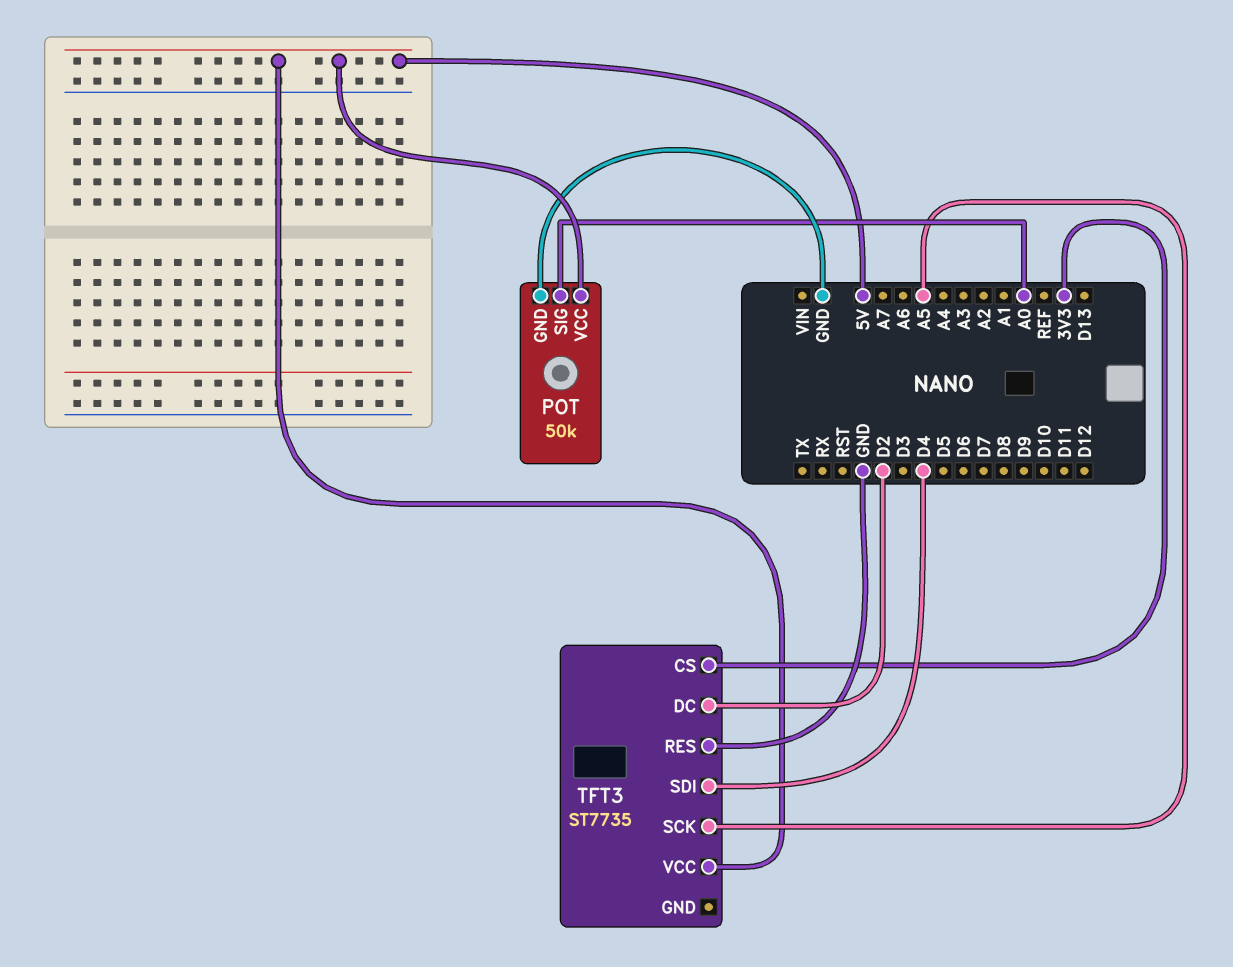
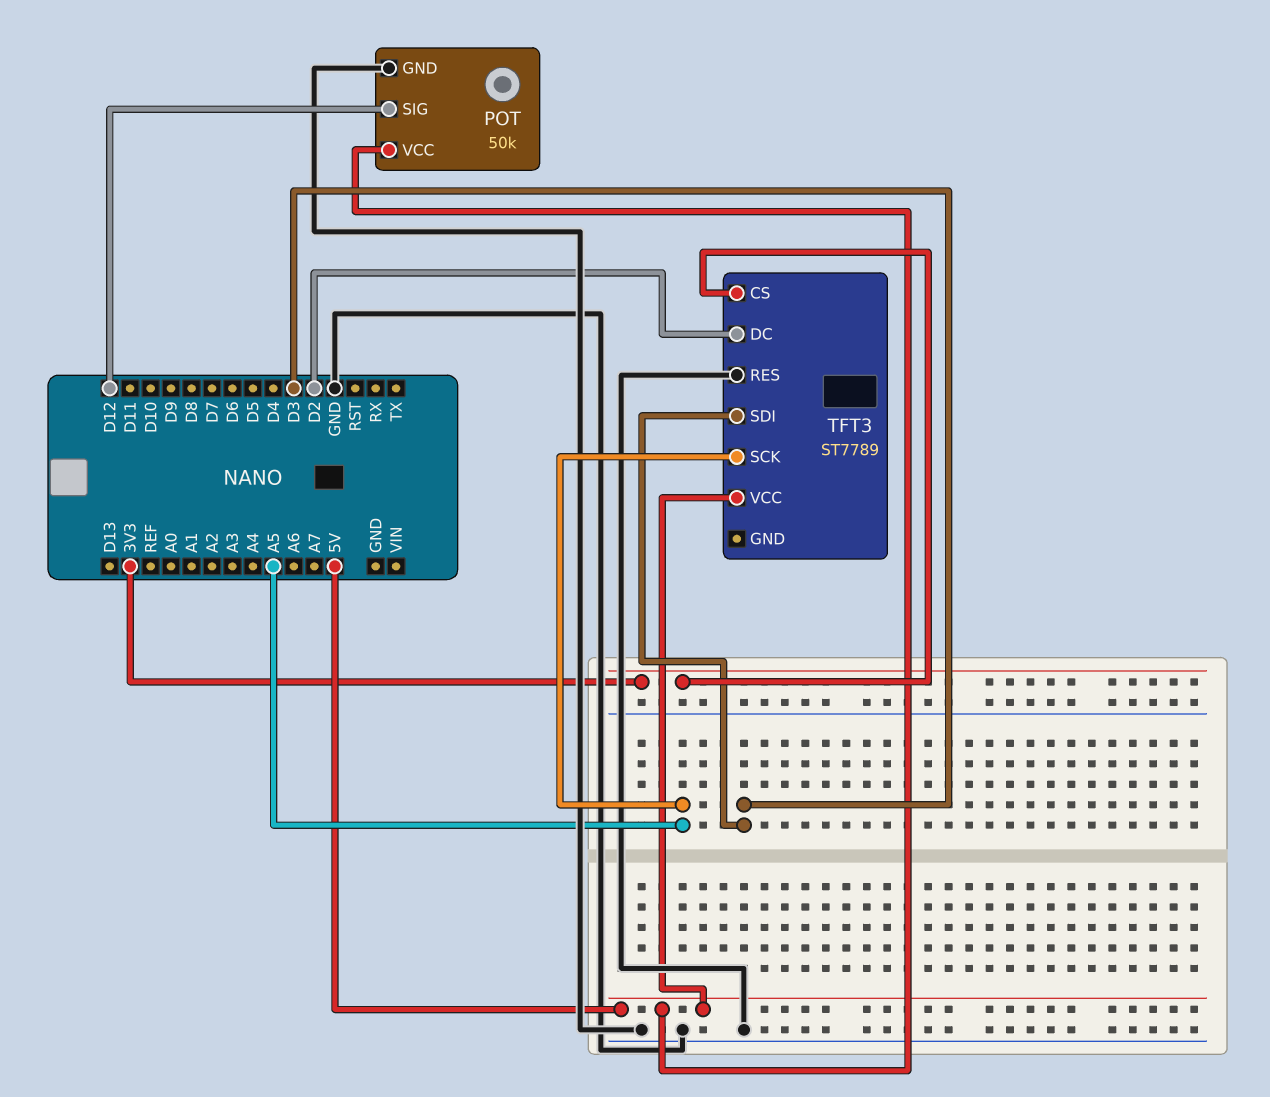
POT pin SIG: A0 -> D12
TFT3: ST7735 -> ST7789
TFT3 pin SDI: D4 -> D3

